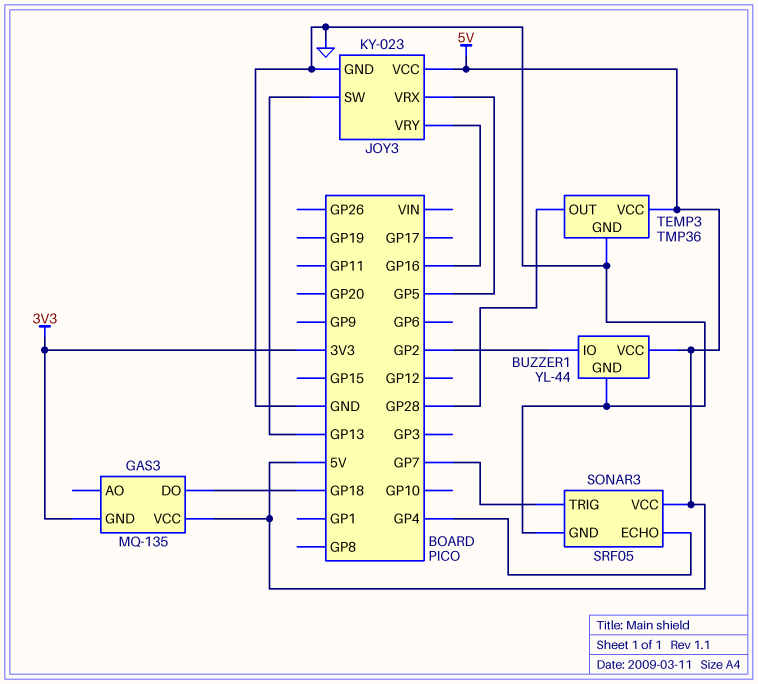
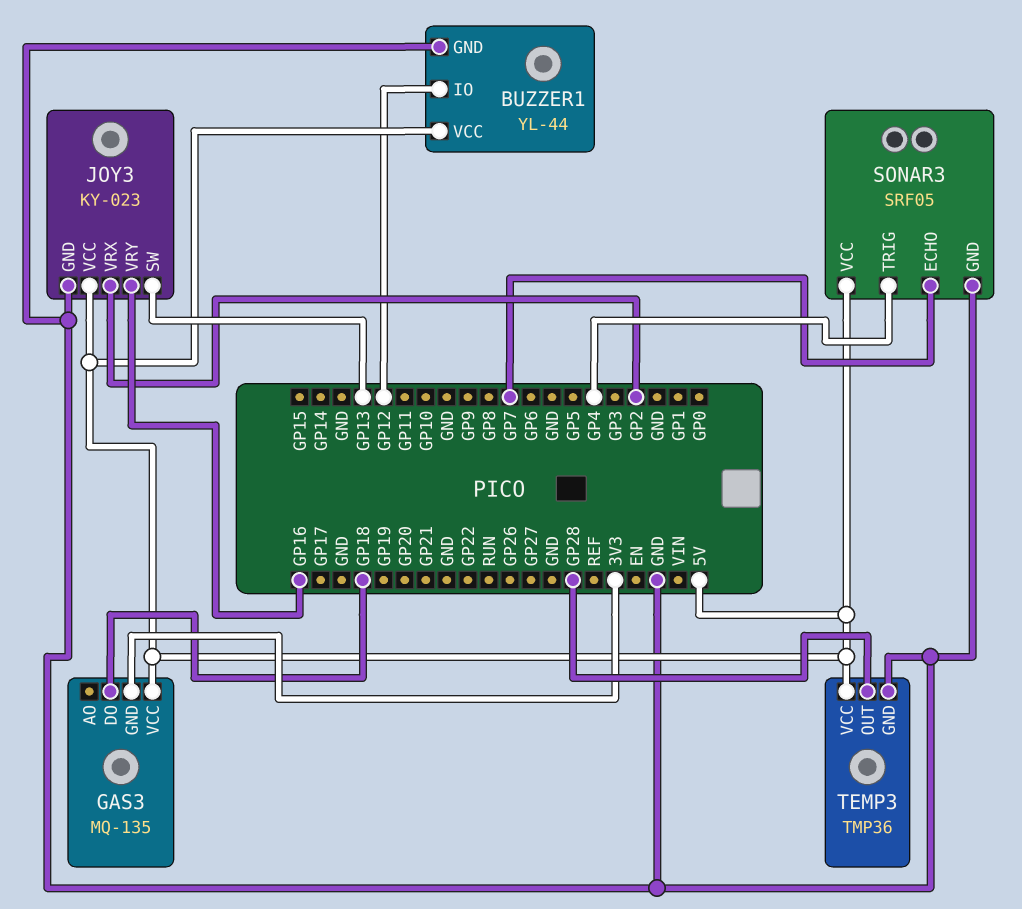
BUZZER1 pin IO: GP2 -> GP12
JOY3 pin VRX: GP5 -> GP2
SONAR3 pin ECHO: GP4 -> GP7
SONAR3 pin TRIG: GP7 -> GP4

